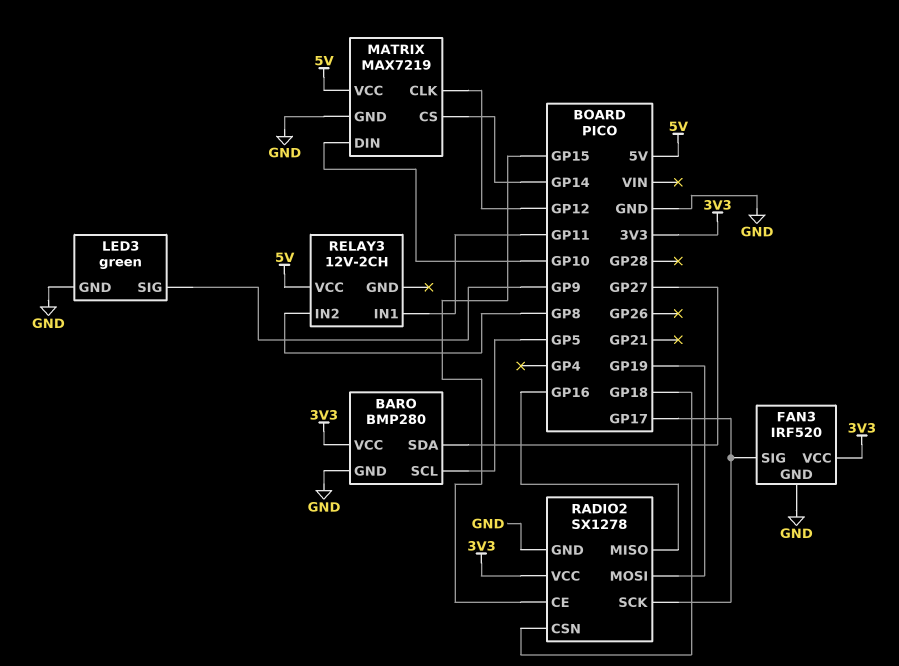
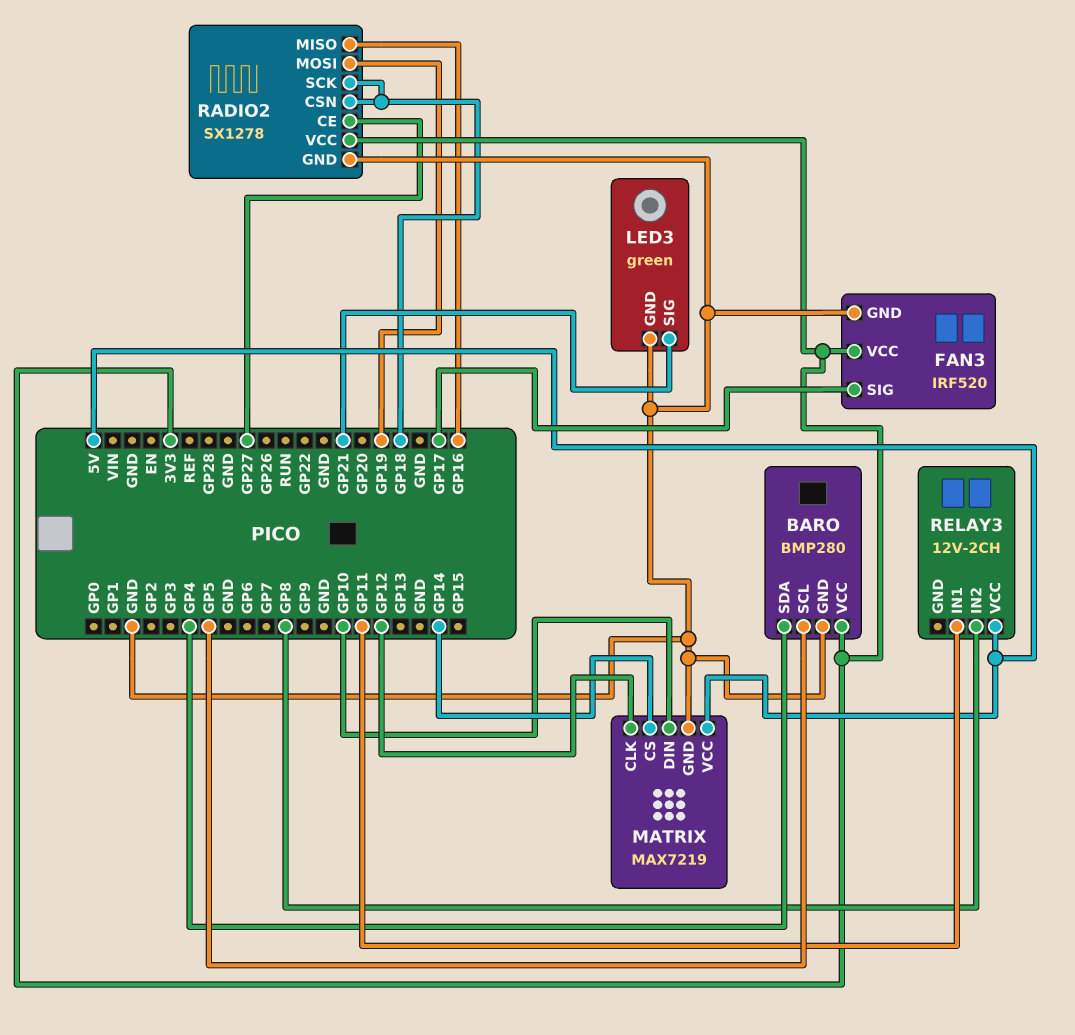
BARO pin SDA: GP27 -> GP4
LED3 pin SIG: GP9 -> GP21
RADIO2 pin CE: GP15 -> GP27
RADIO2 pin SCK: GP17 -> GP18

